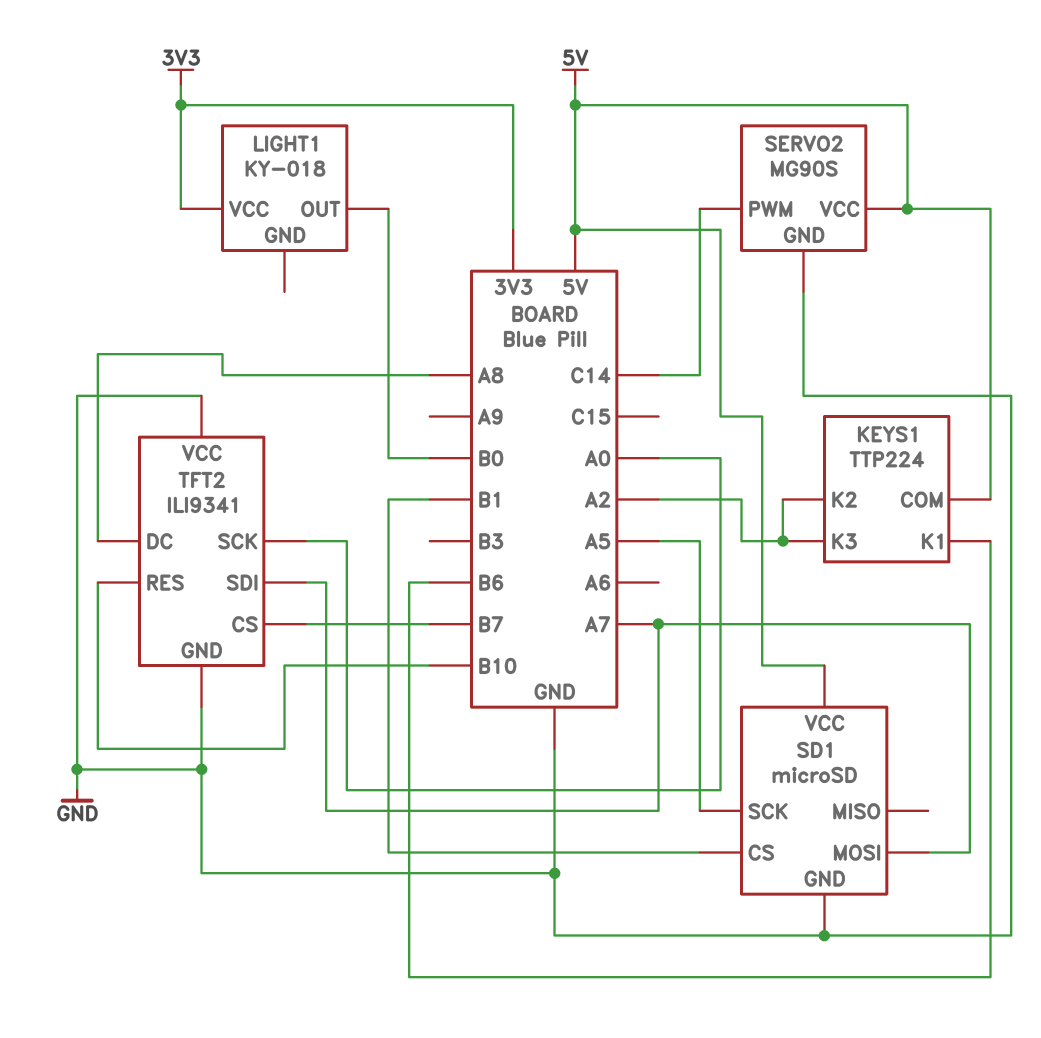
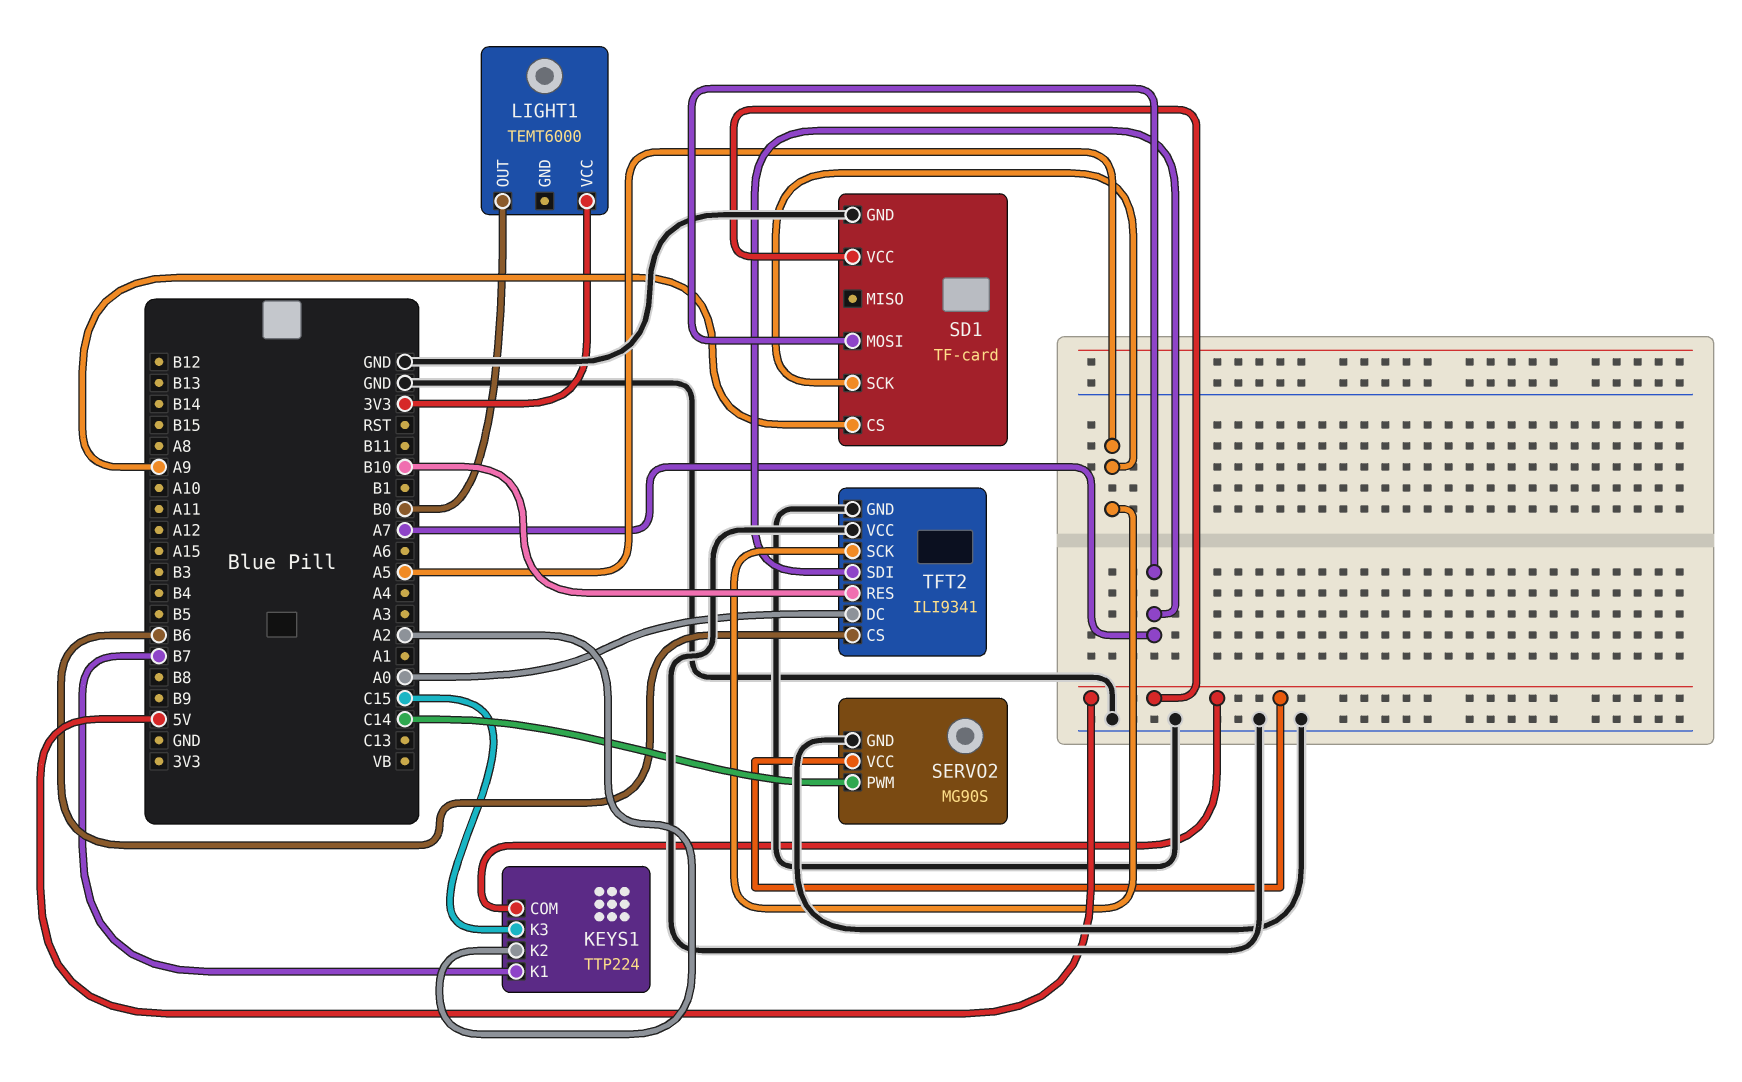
KEYS1 pin K1: B6 -> B7
KEYS1 pin K3: A2 -> C15
LIGHT1: KY-018 -> TEMT6000
SD1: microSD -> TF-card
SD1 pin CS: B1 -> A9
TFT2 pin CS: B7 -> B6
TFT2 pin DC: A8 -> A0
TFT2 pin SCK: A0 -> A5

